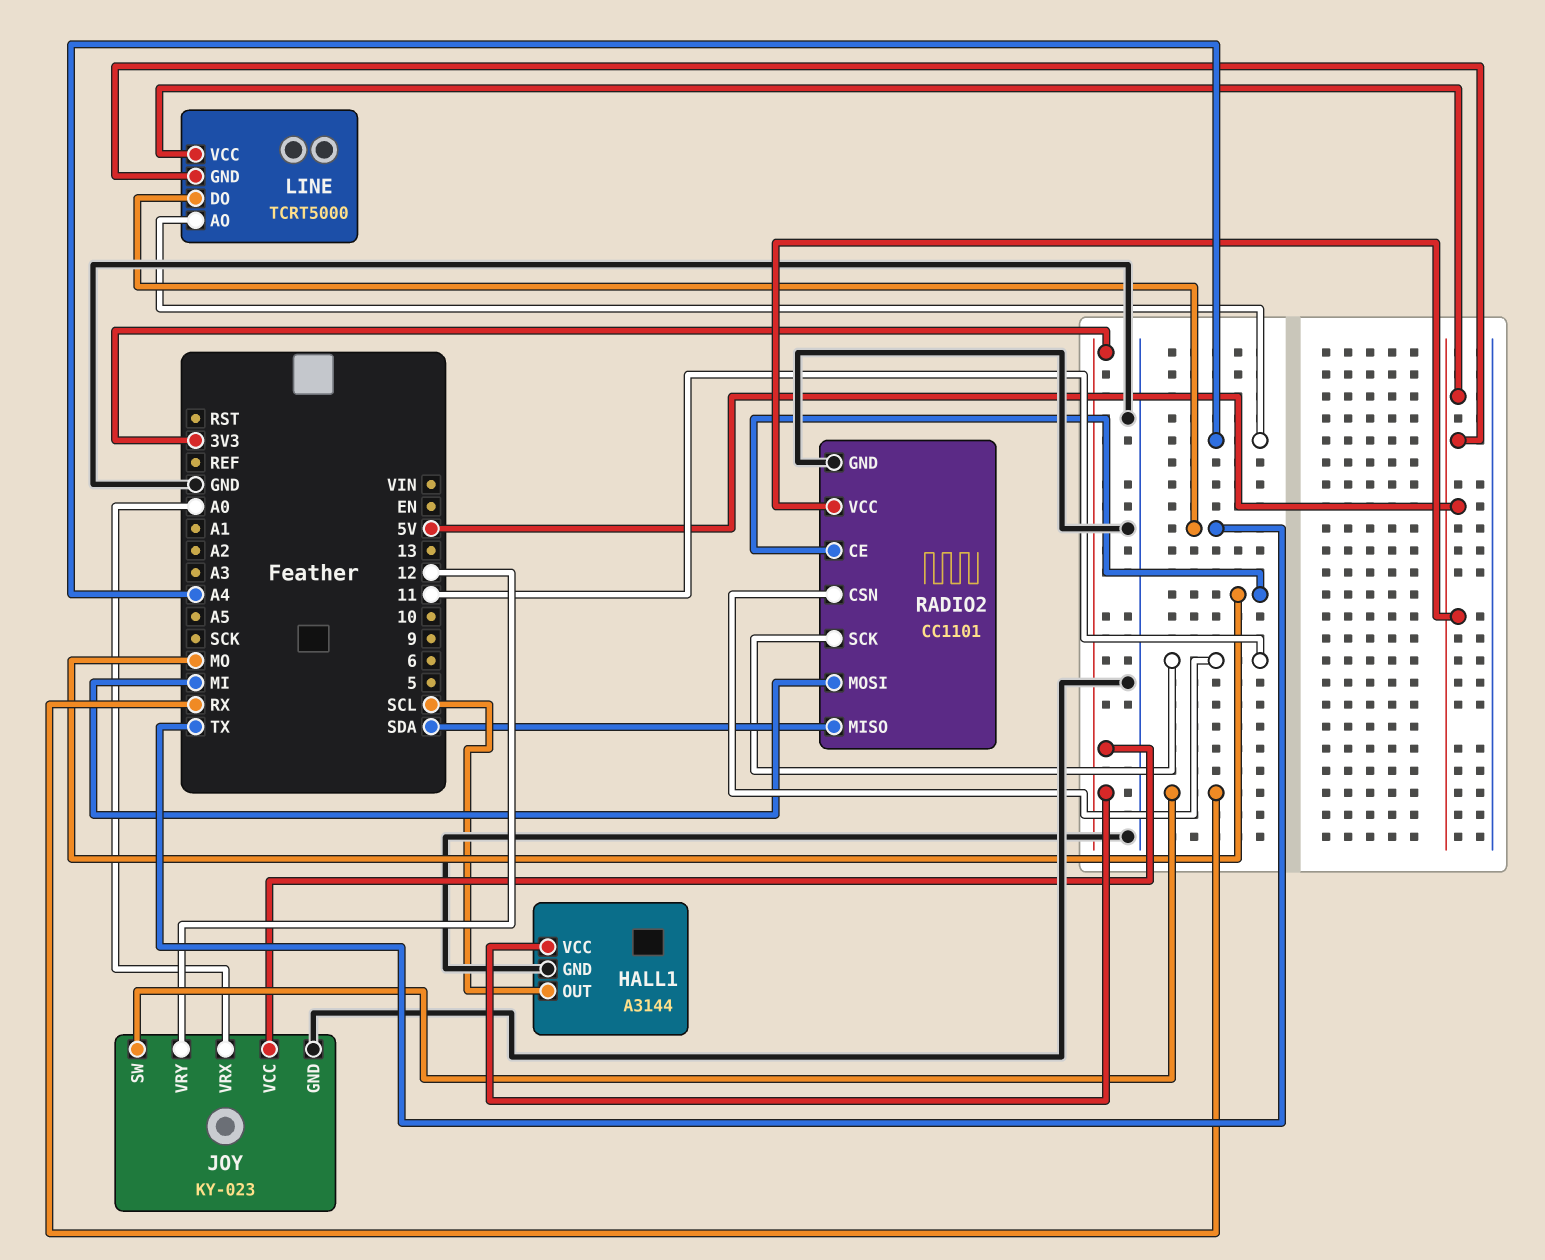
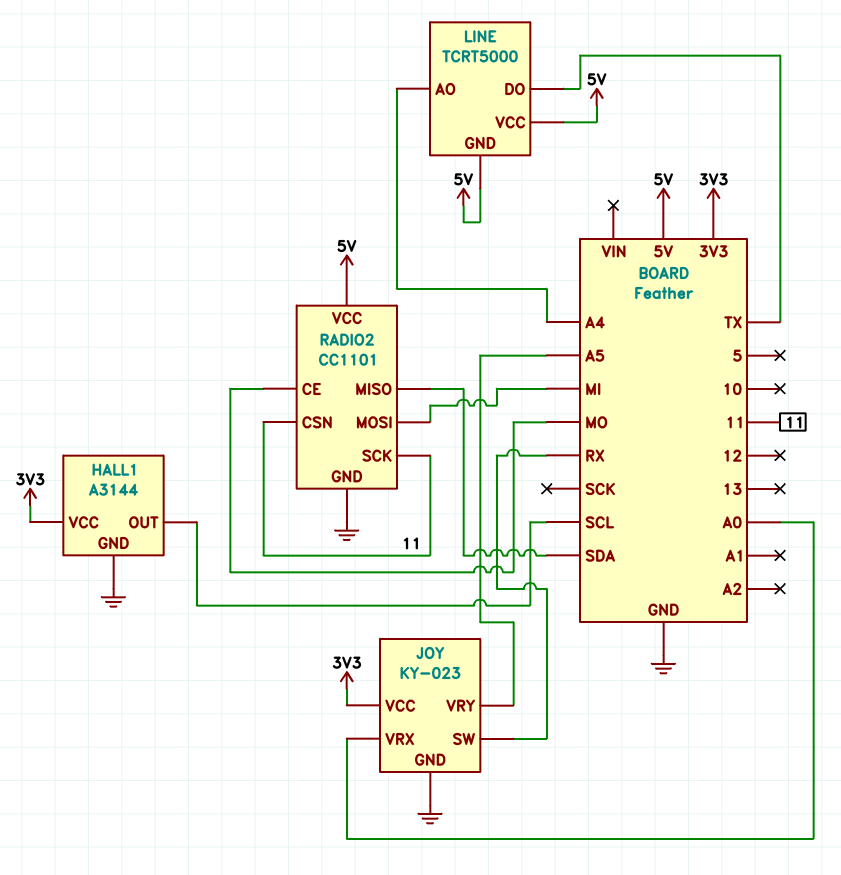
JOY pin VRY: 12 -> A5

